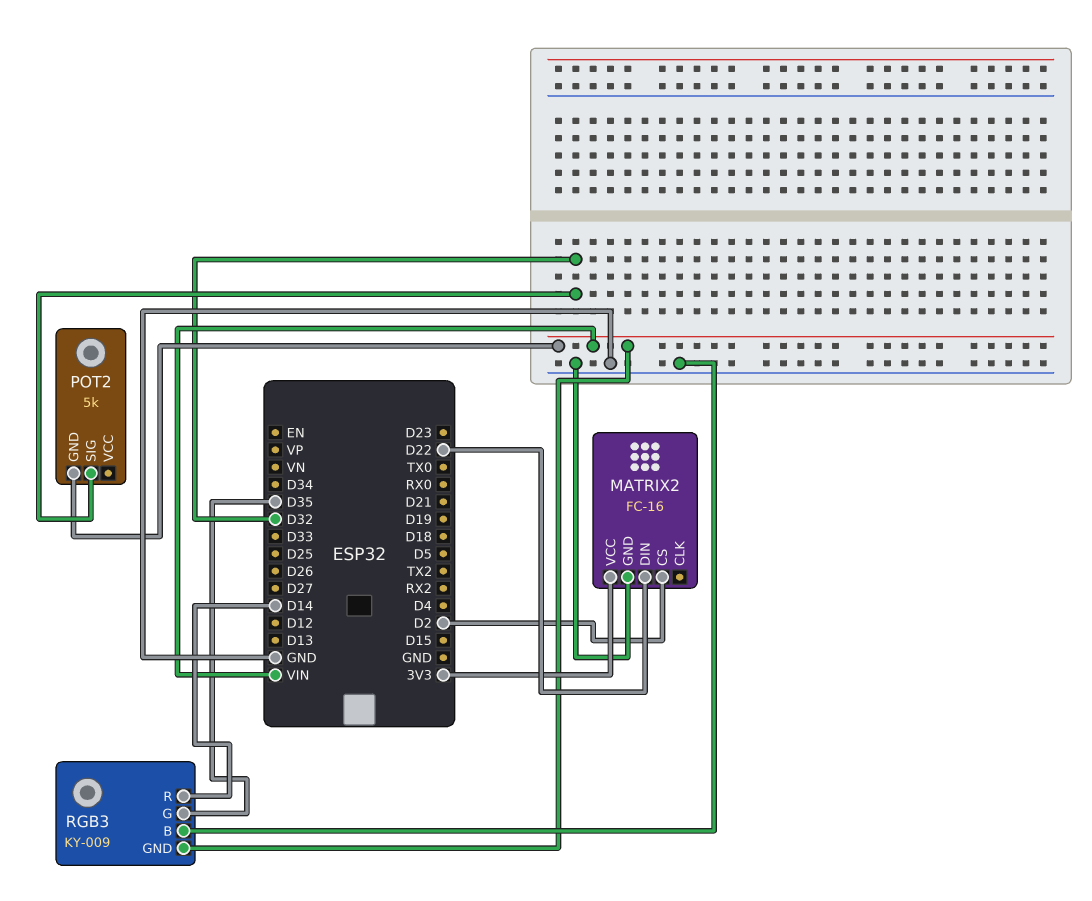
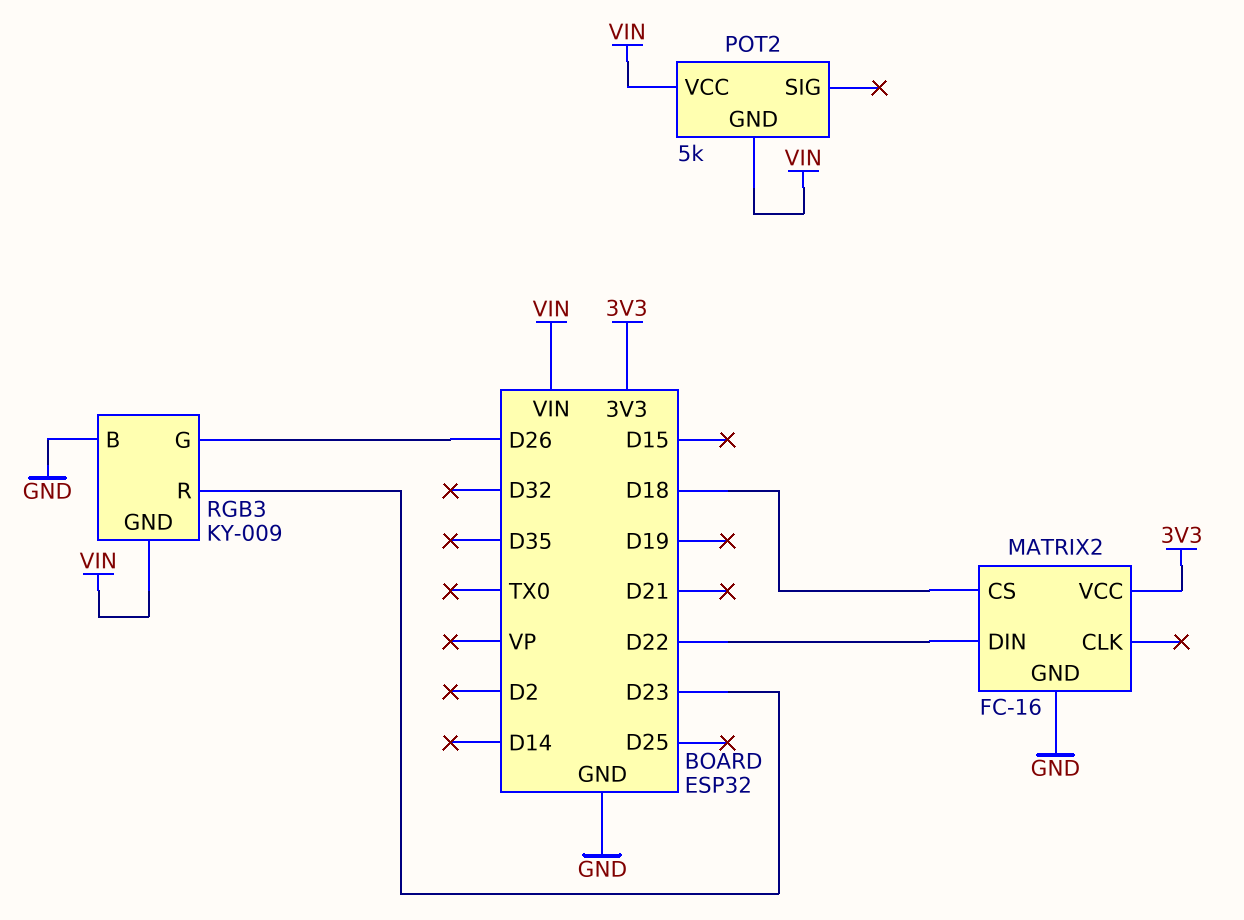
MATRIX2 pin CS: D2 -> D18
POT2 pin SIG: D32 -> none
POT2 pin VCC: none -> VIN
RGB3 pin G: D35 -> D26
RGB3 pin R: D14 -> D23

